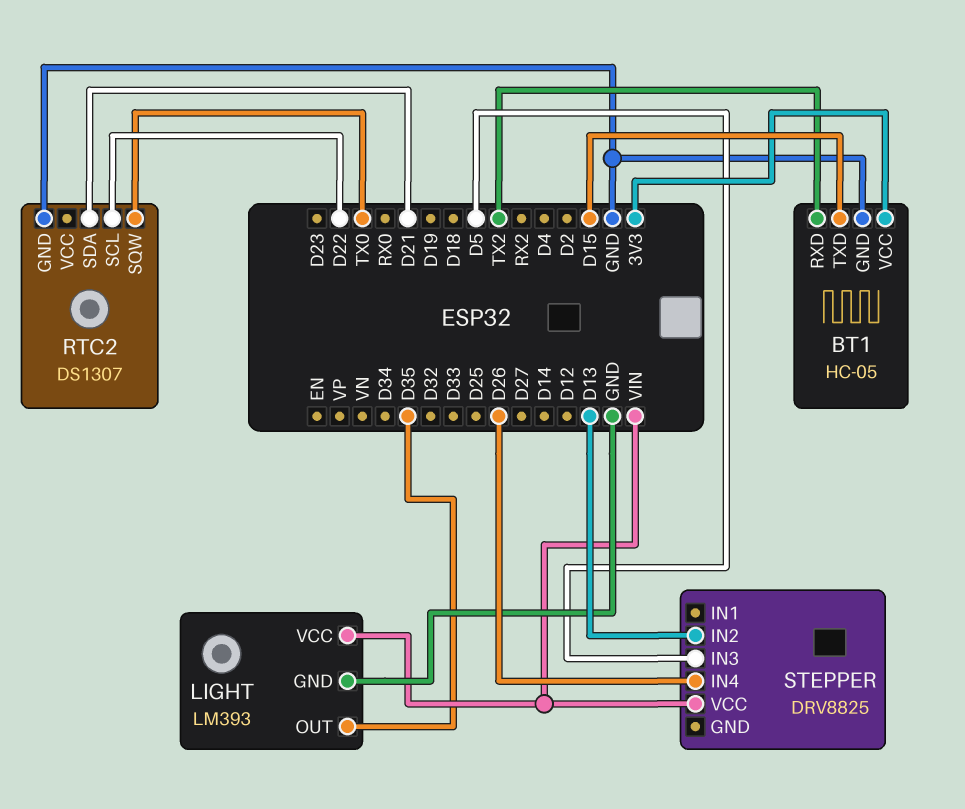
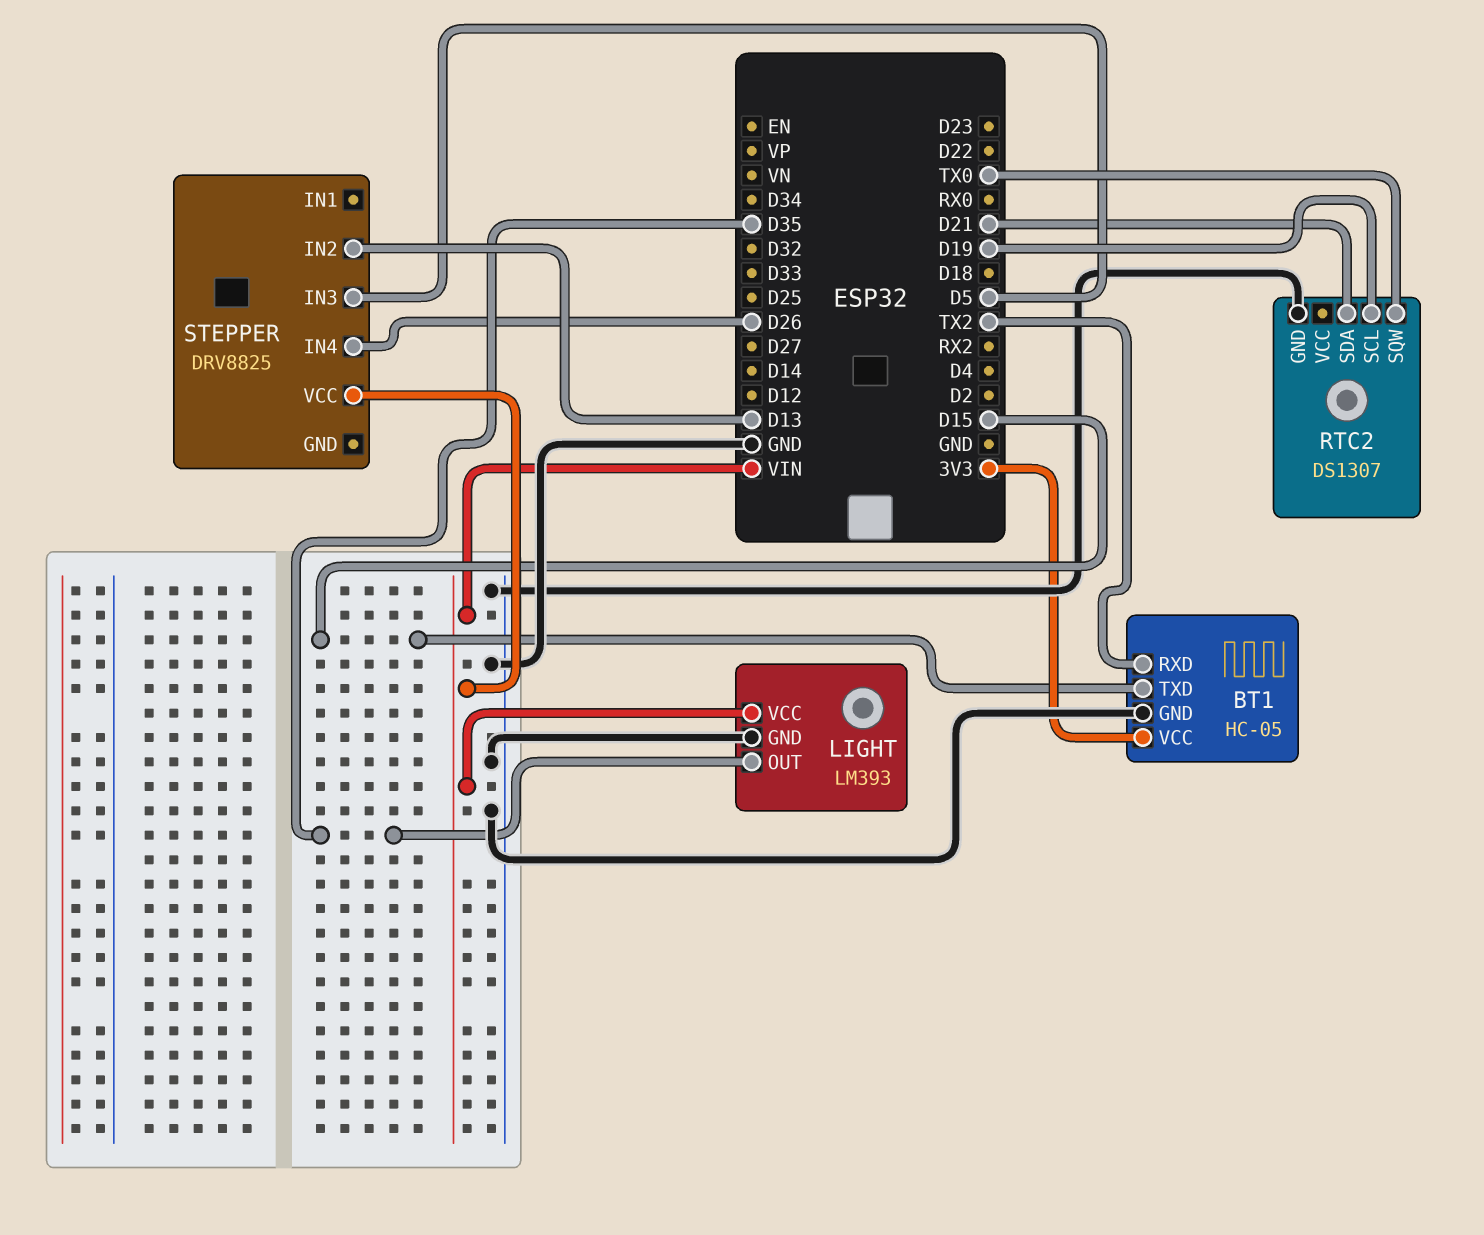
RTC2 pin SCL: D22 -> D19

